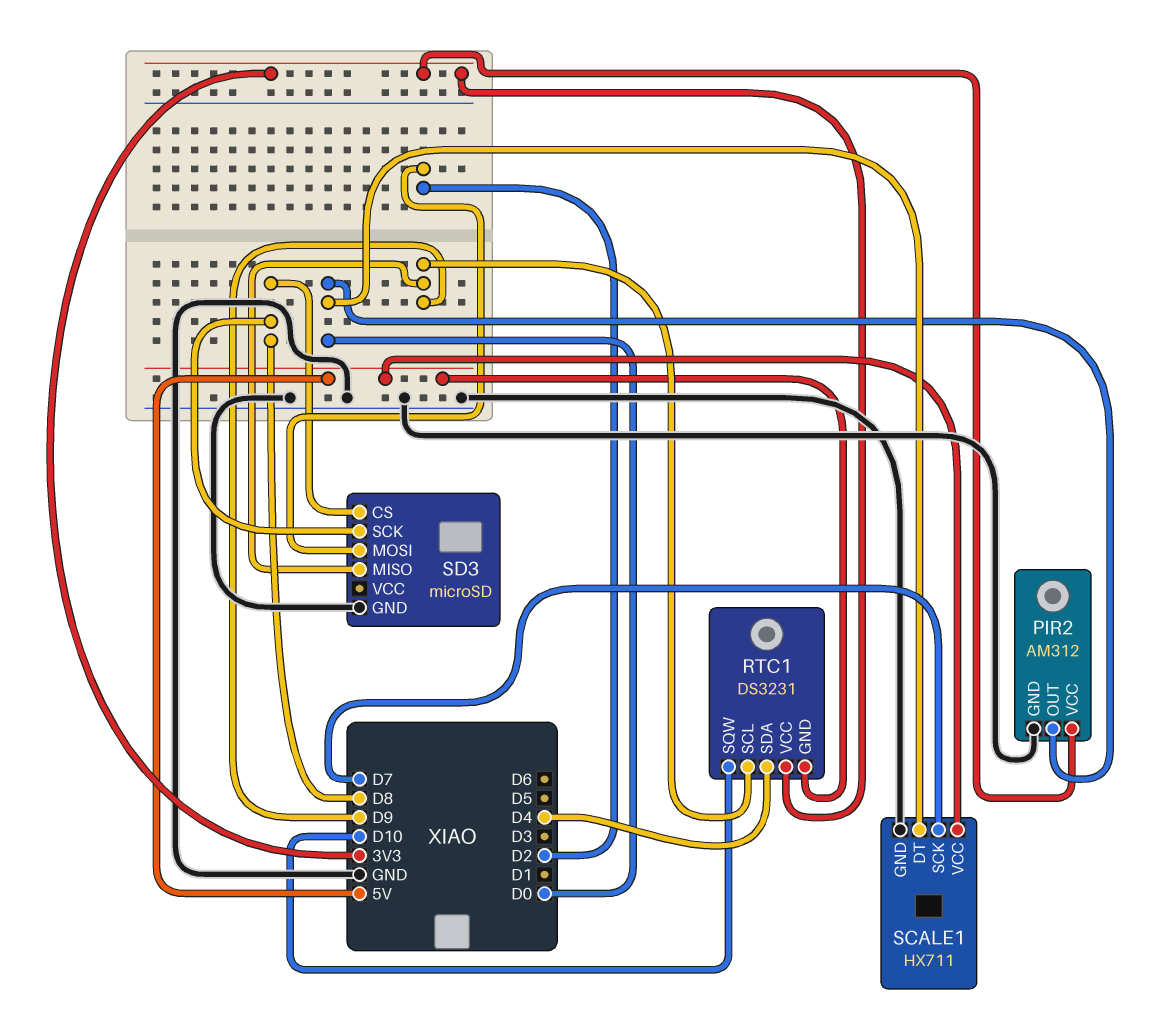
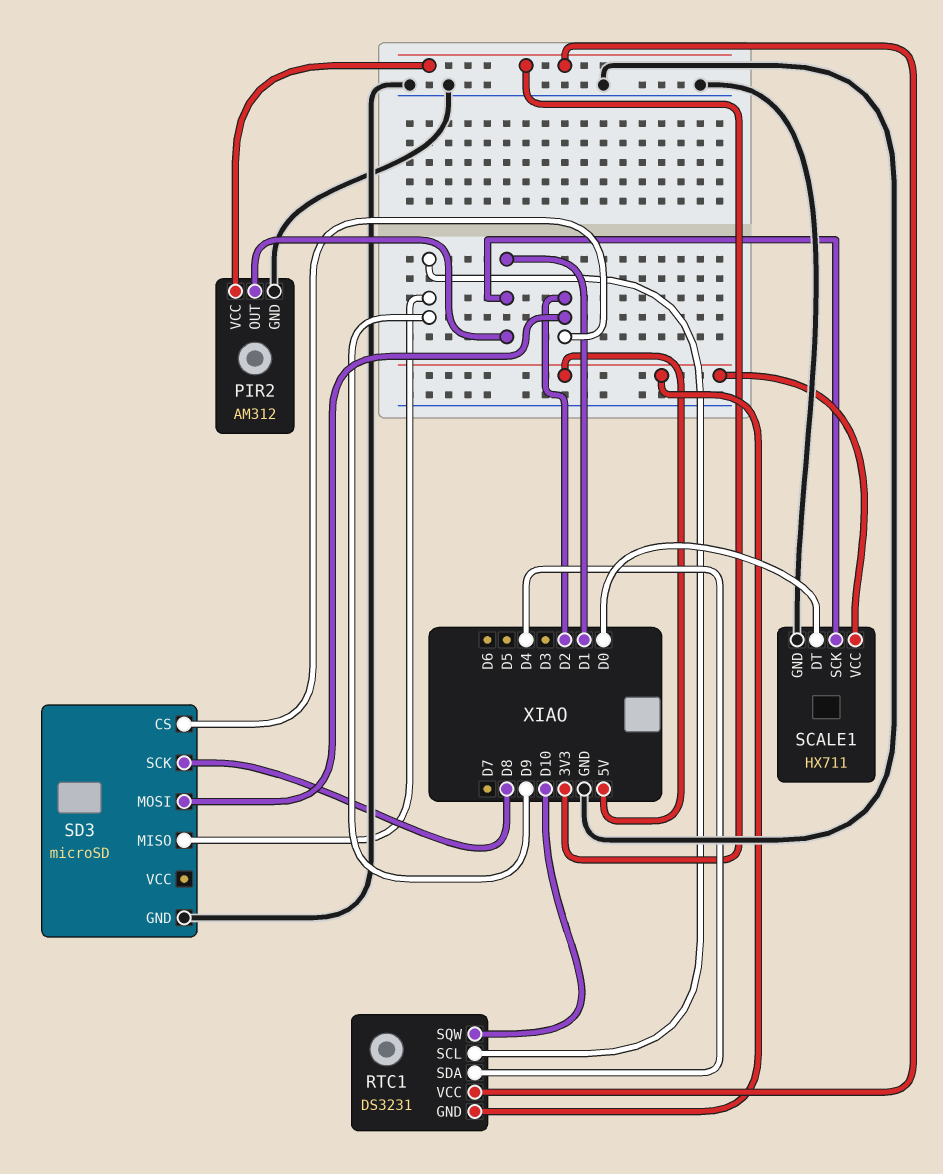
PIR2 pin OUT: D0 -> D1
SCALE1 pin SCK: D7 -> D1
SD3 pin CS: D8 -> D2

